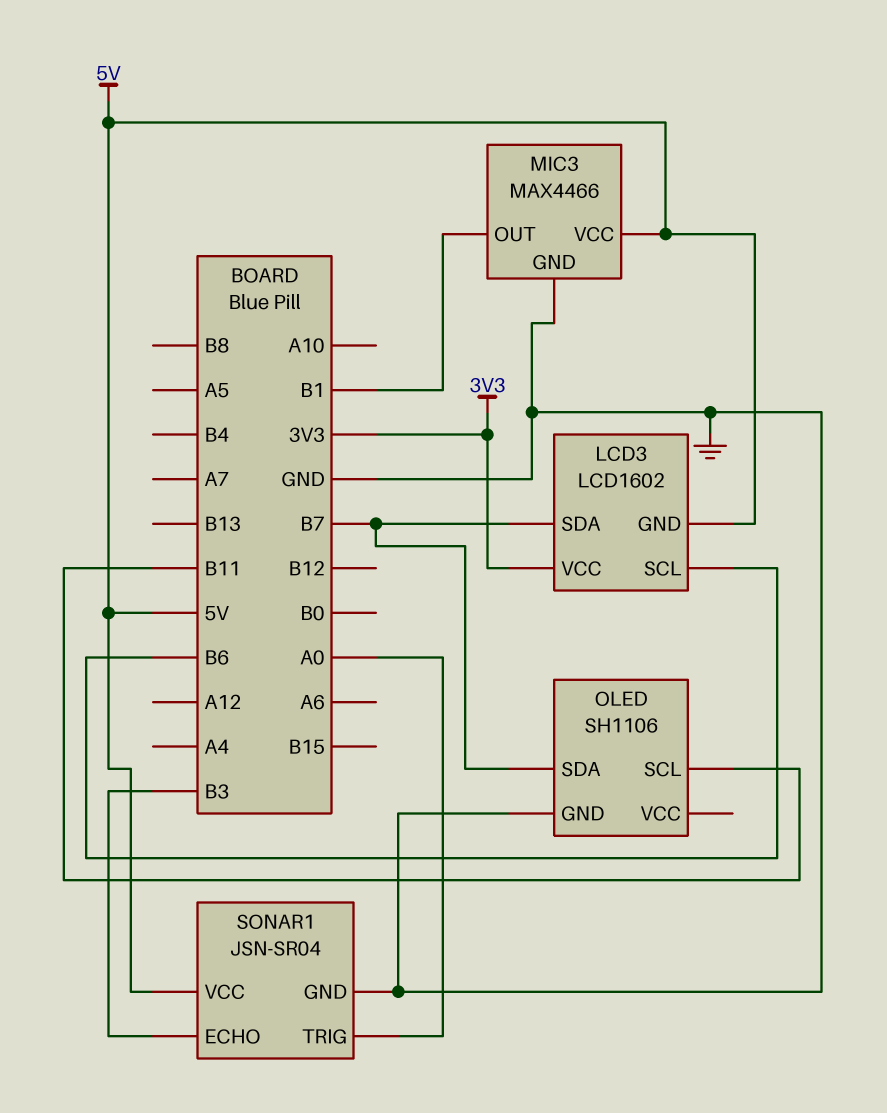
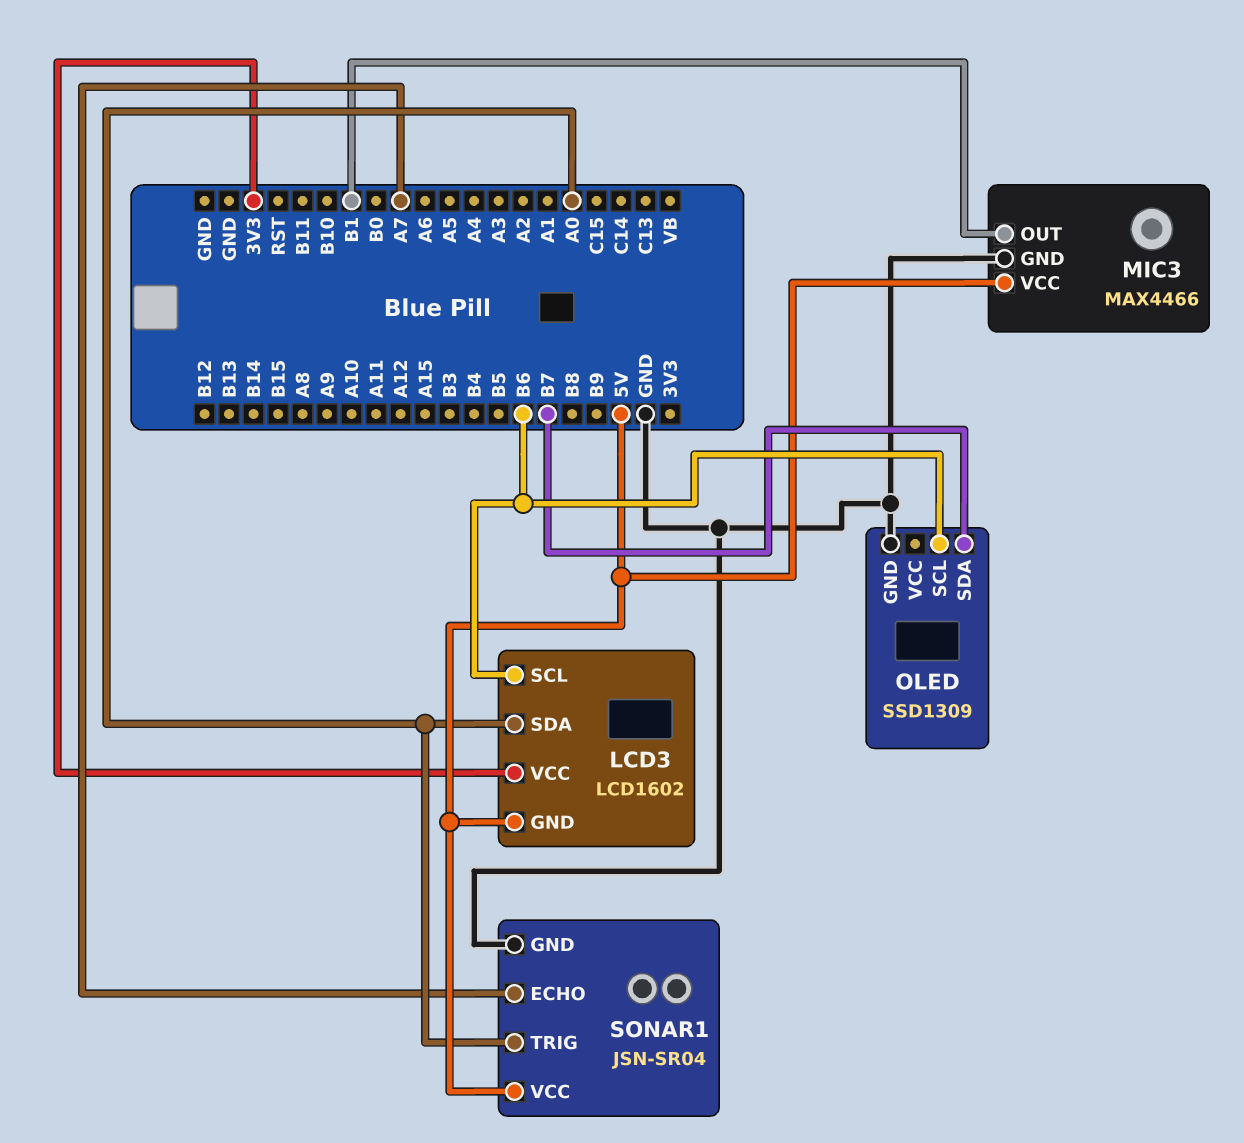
LCD3 pin SDA: B7 -> A0
OLED: SH1106 -> SSD1309
OLED pin SCL: B11 -> B6
SONAR1 pin ECHO: B3 -> A7

